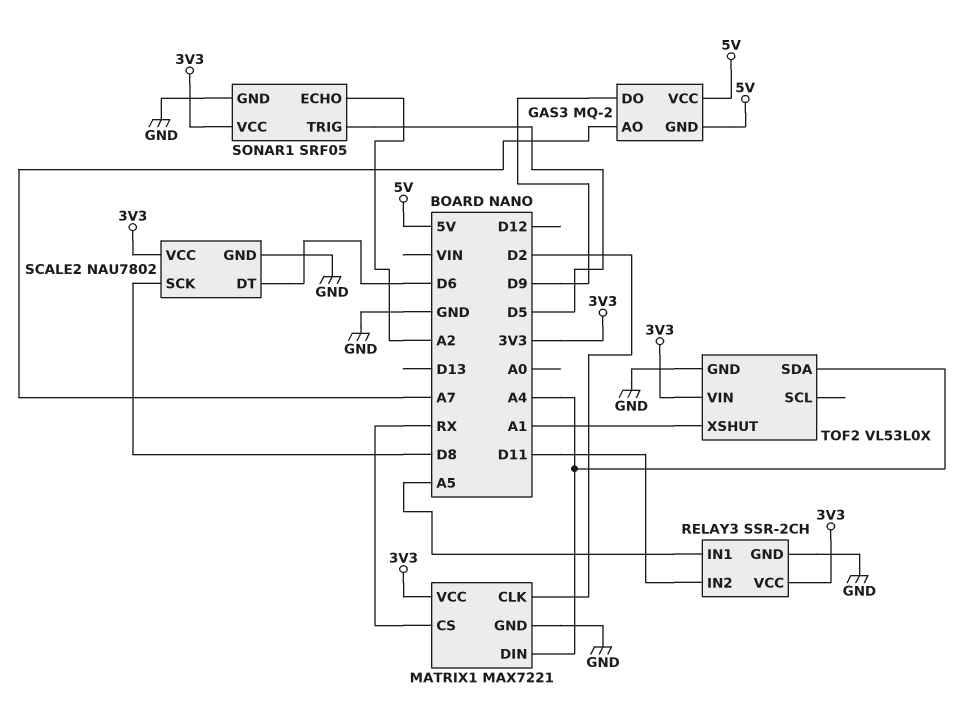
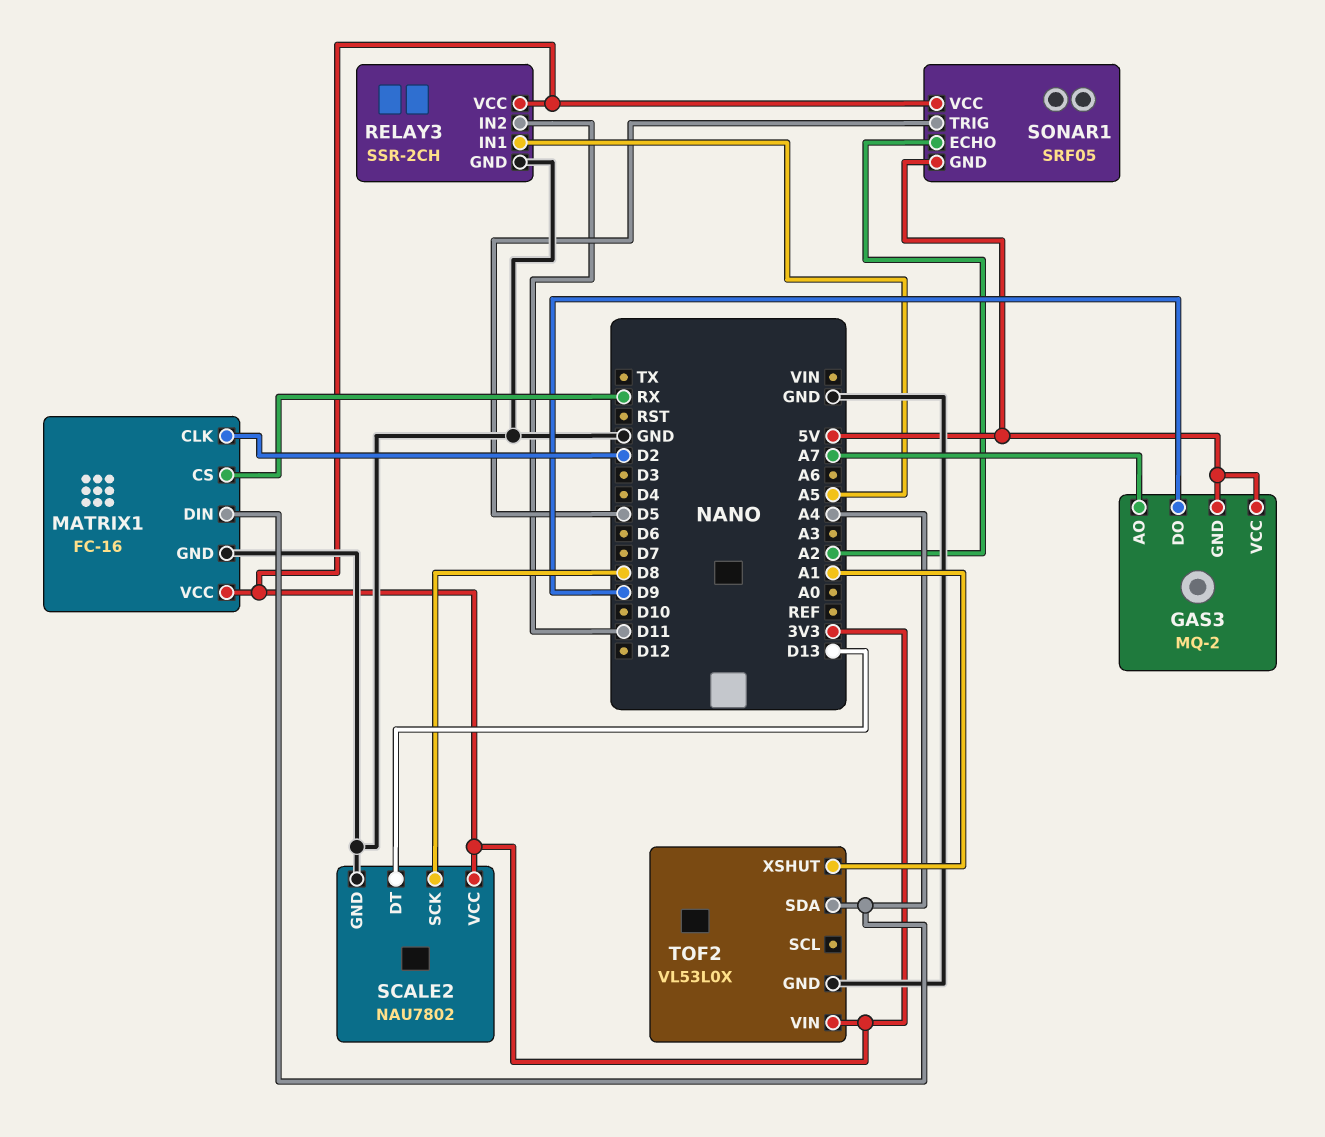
MATRIX1: MAX7221 -> FC-16
SCALE2 pin DT: D6 -> D13
SONAR1 pin GND: GND -> 5V

